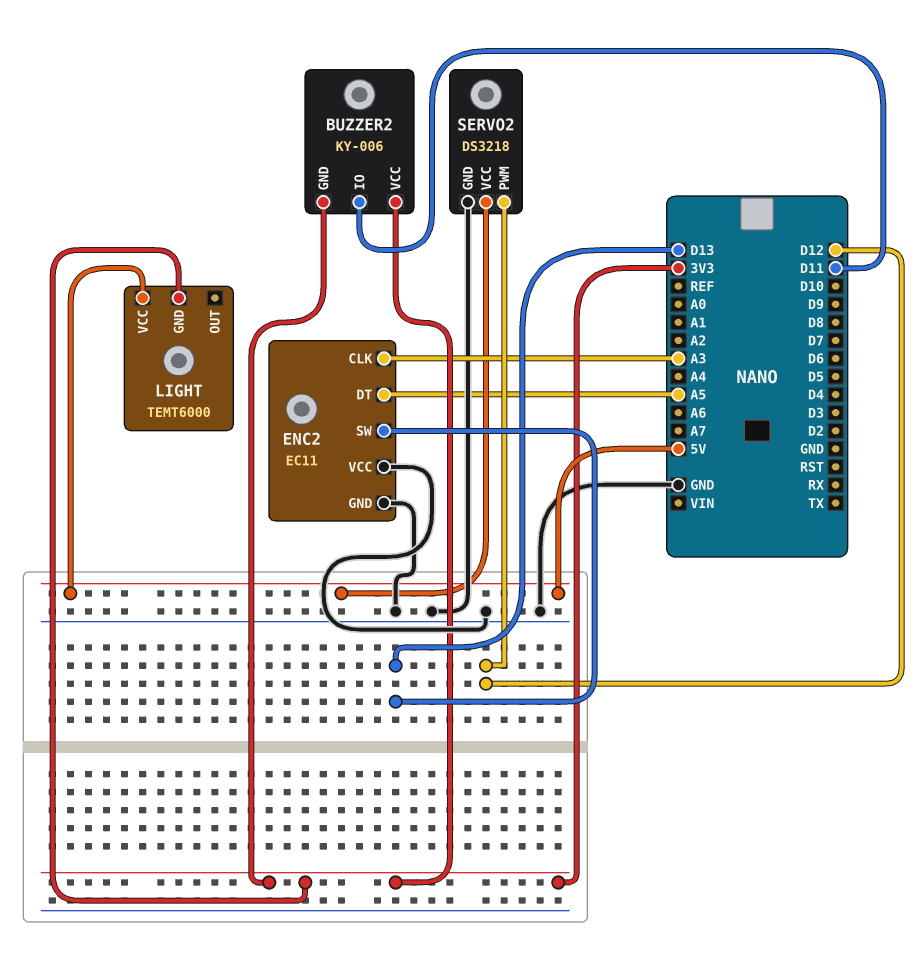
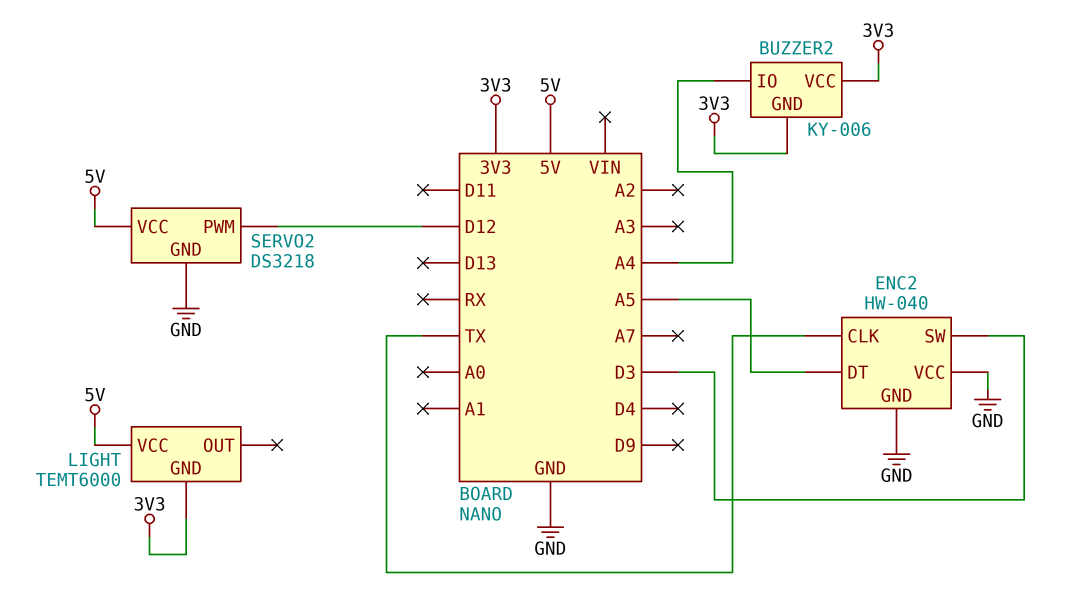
BUZZER2 pin IO: D11 -> A4
ENC2: EC11 -> HW-040
ENC2 pin CLK: A3 -> TX
ENC2 pin SW: D13 -> D3

